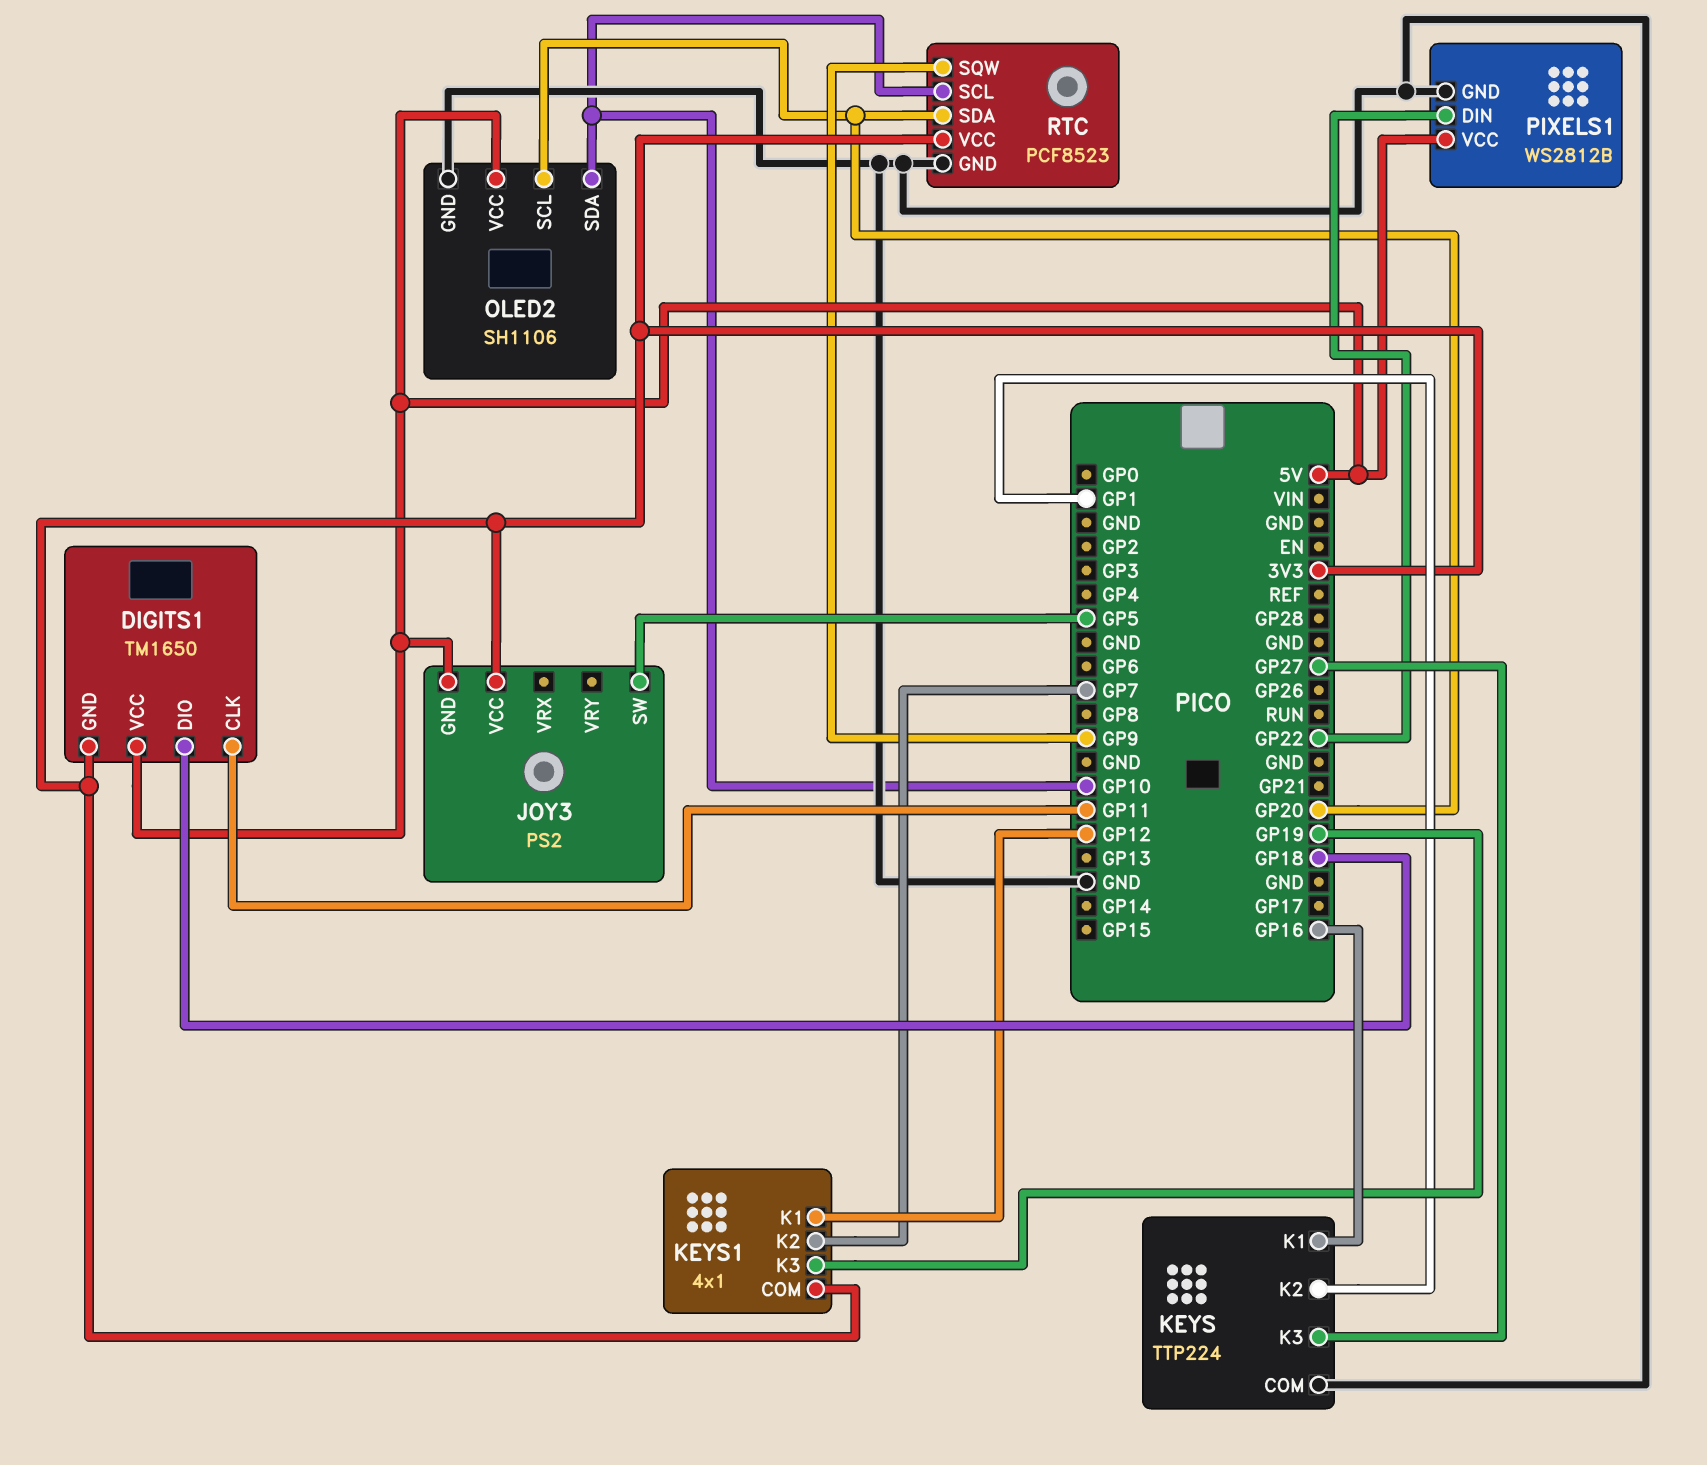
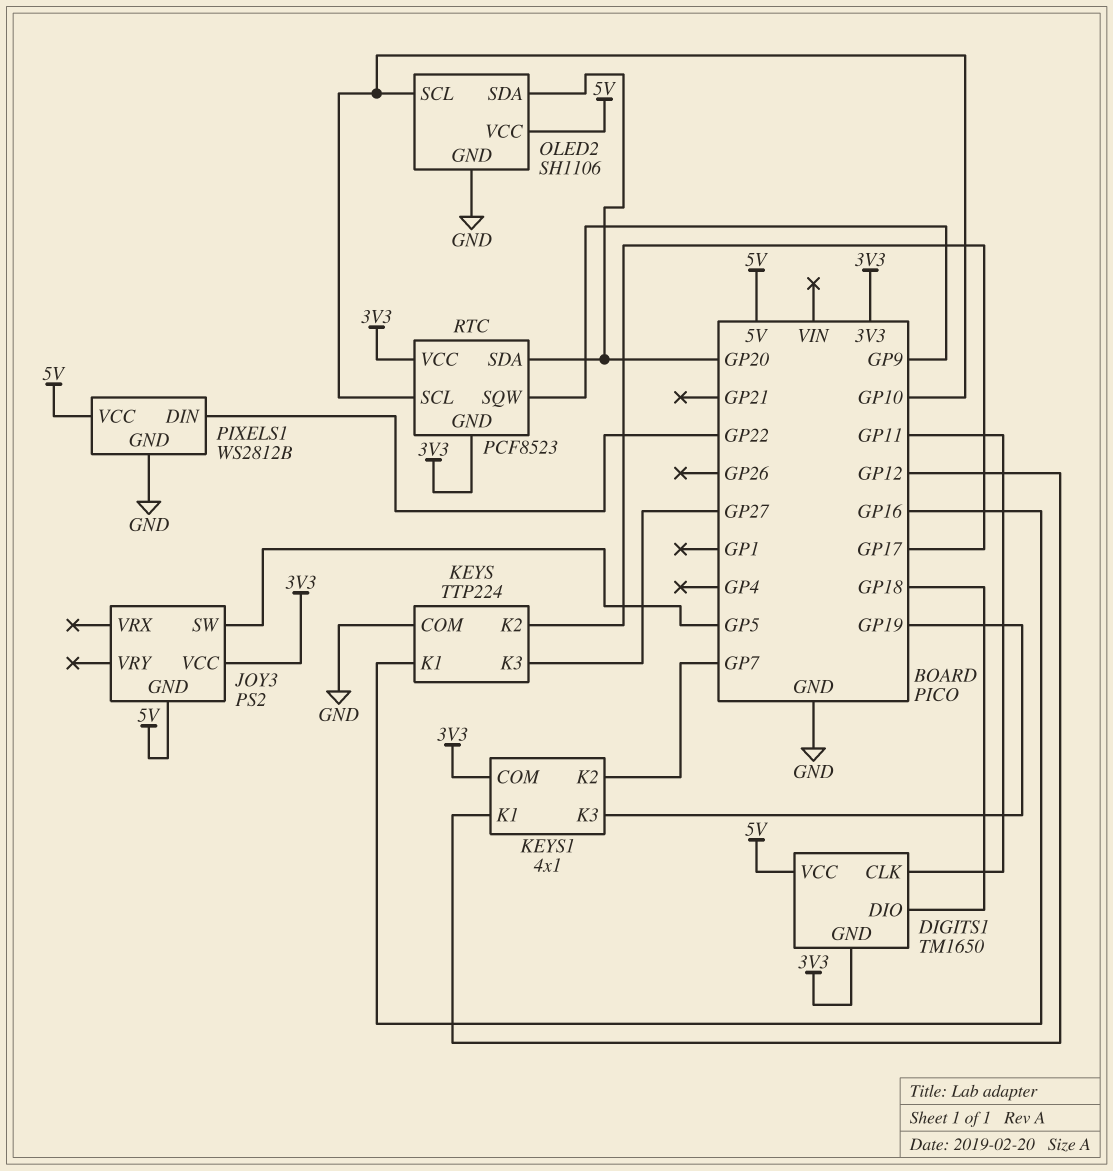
KEYS pin K2: GP1 -> GP17
OLED2 pin SCL: GP20 -> GP10
OLED2 pin SDA: GP10 -> GP20
RTC pin GND: GND -> 3V3

